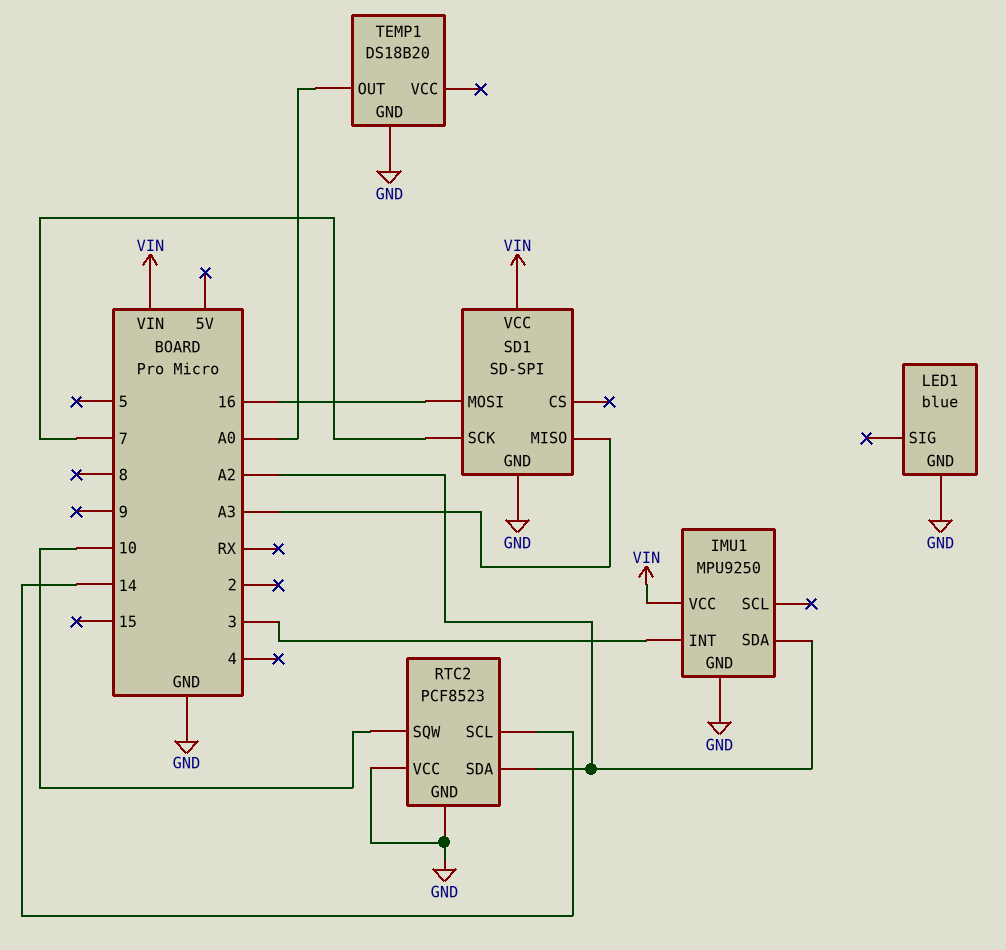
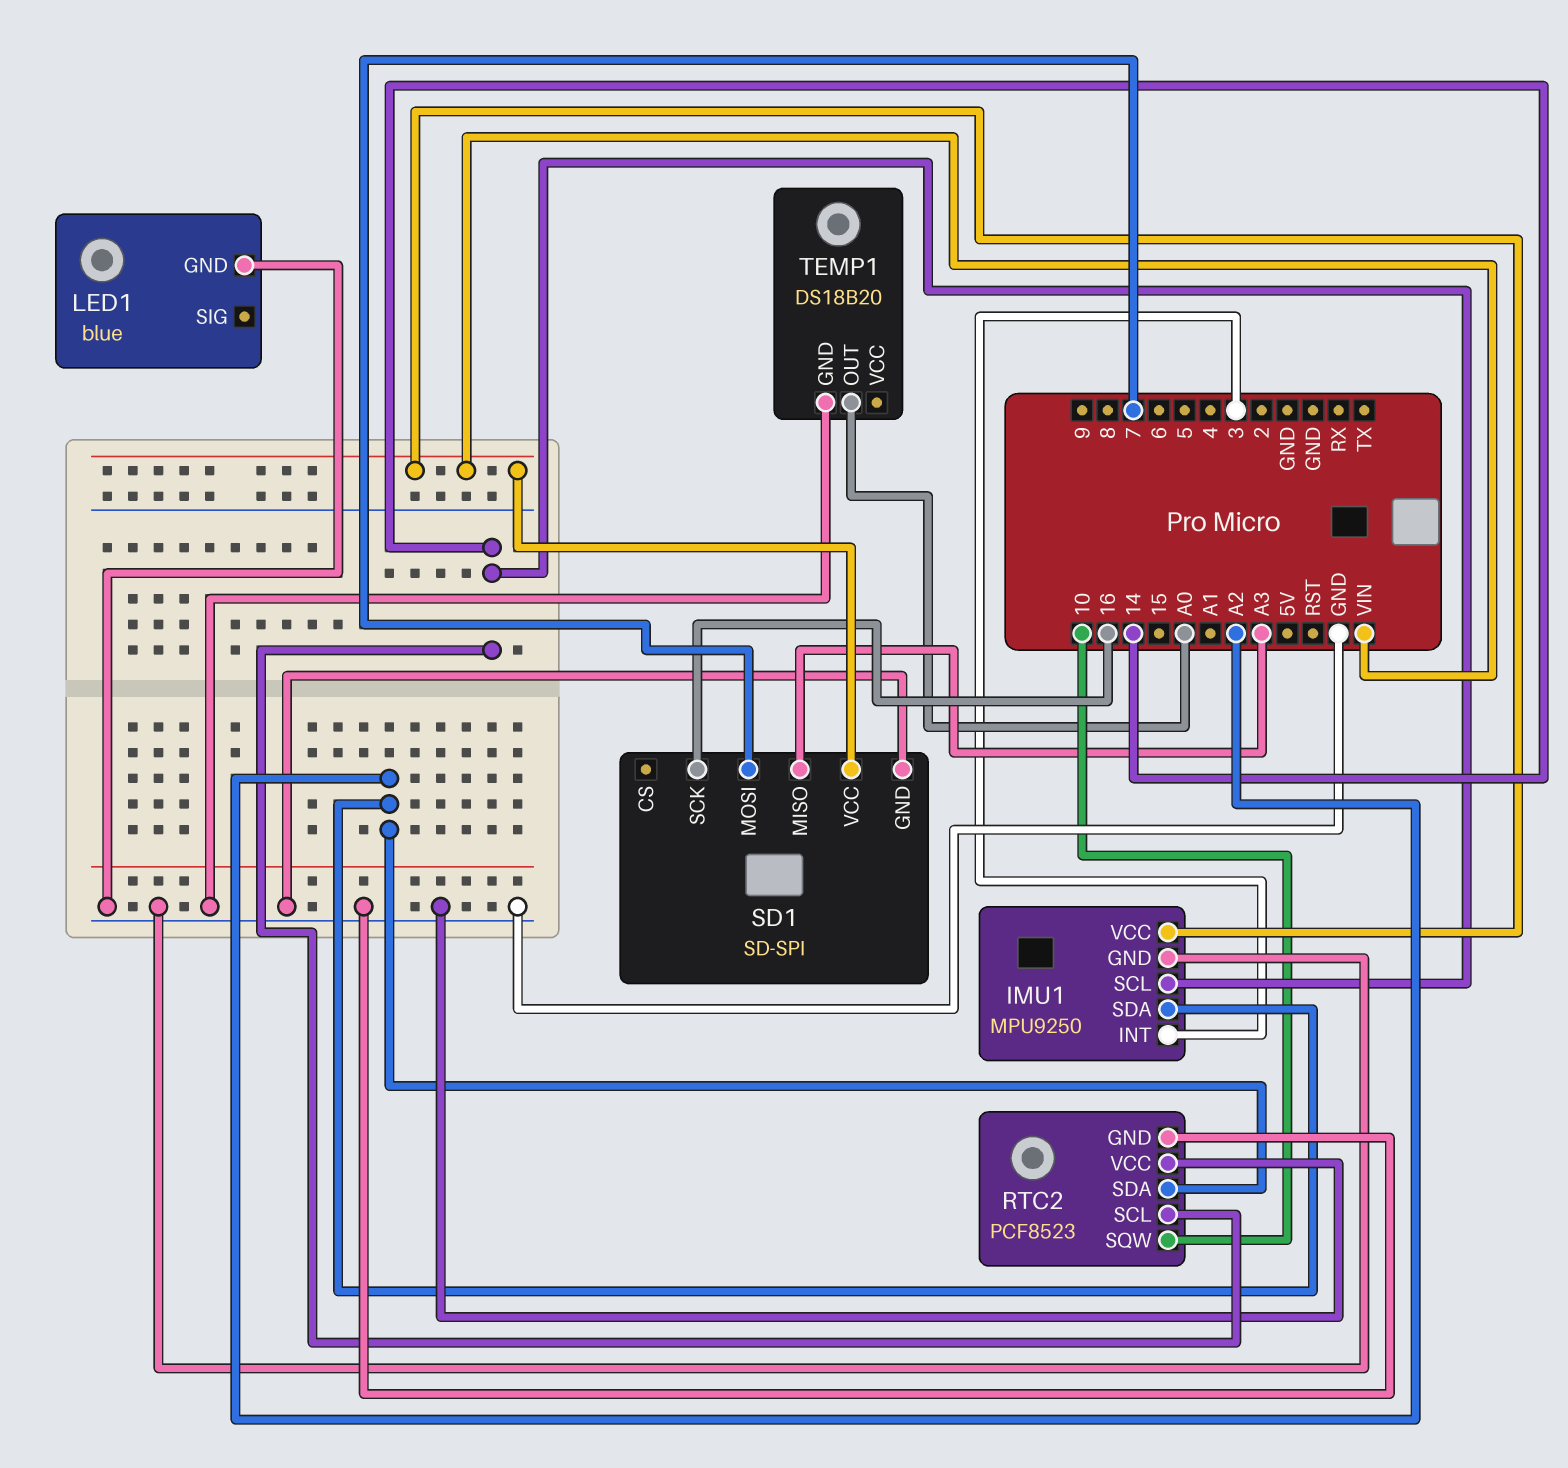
IMU1 pin SCL: none -> 14
SD1 pin MOSI: 16 -> 7
SD1 pin SCK: 7 -> 16

